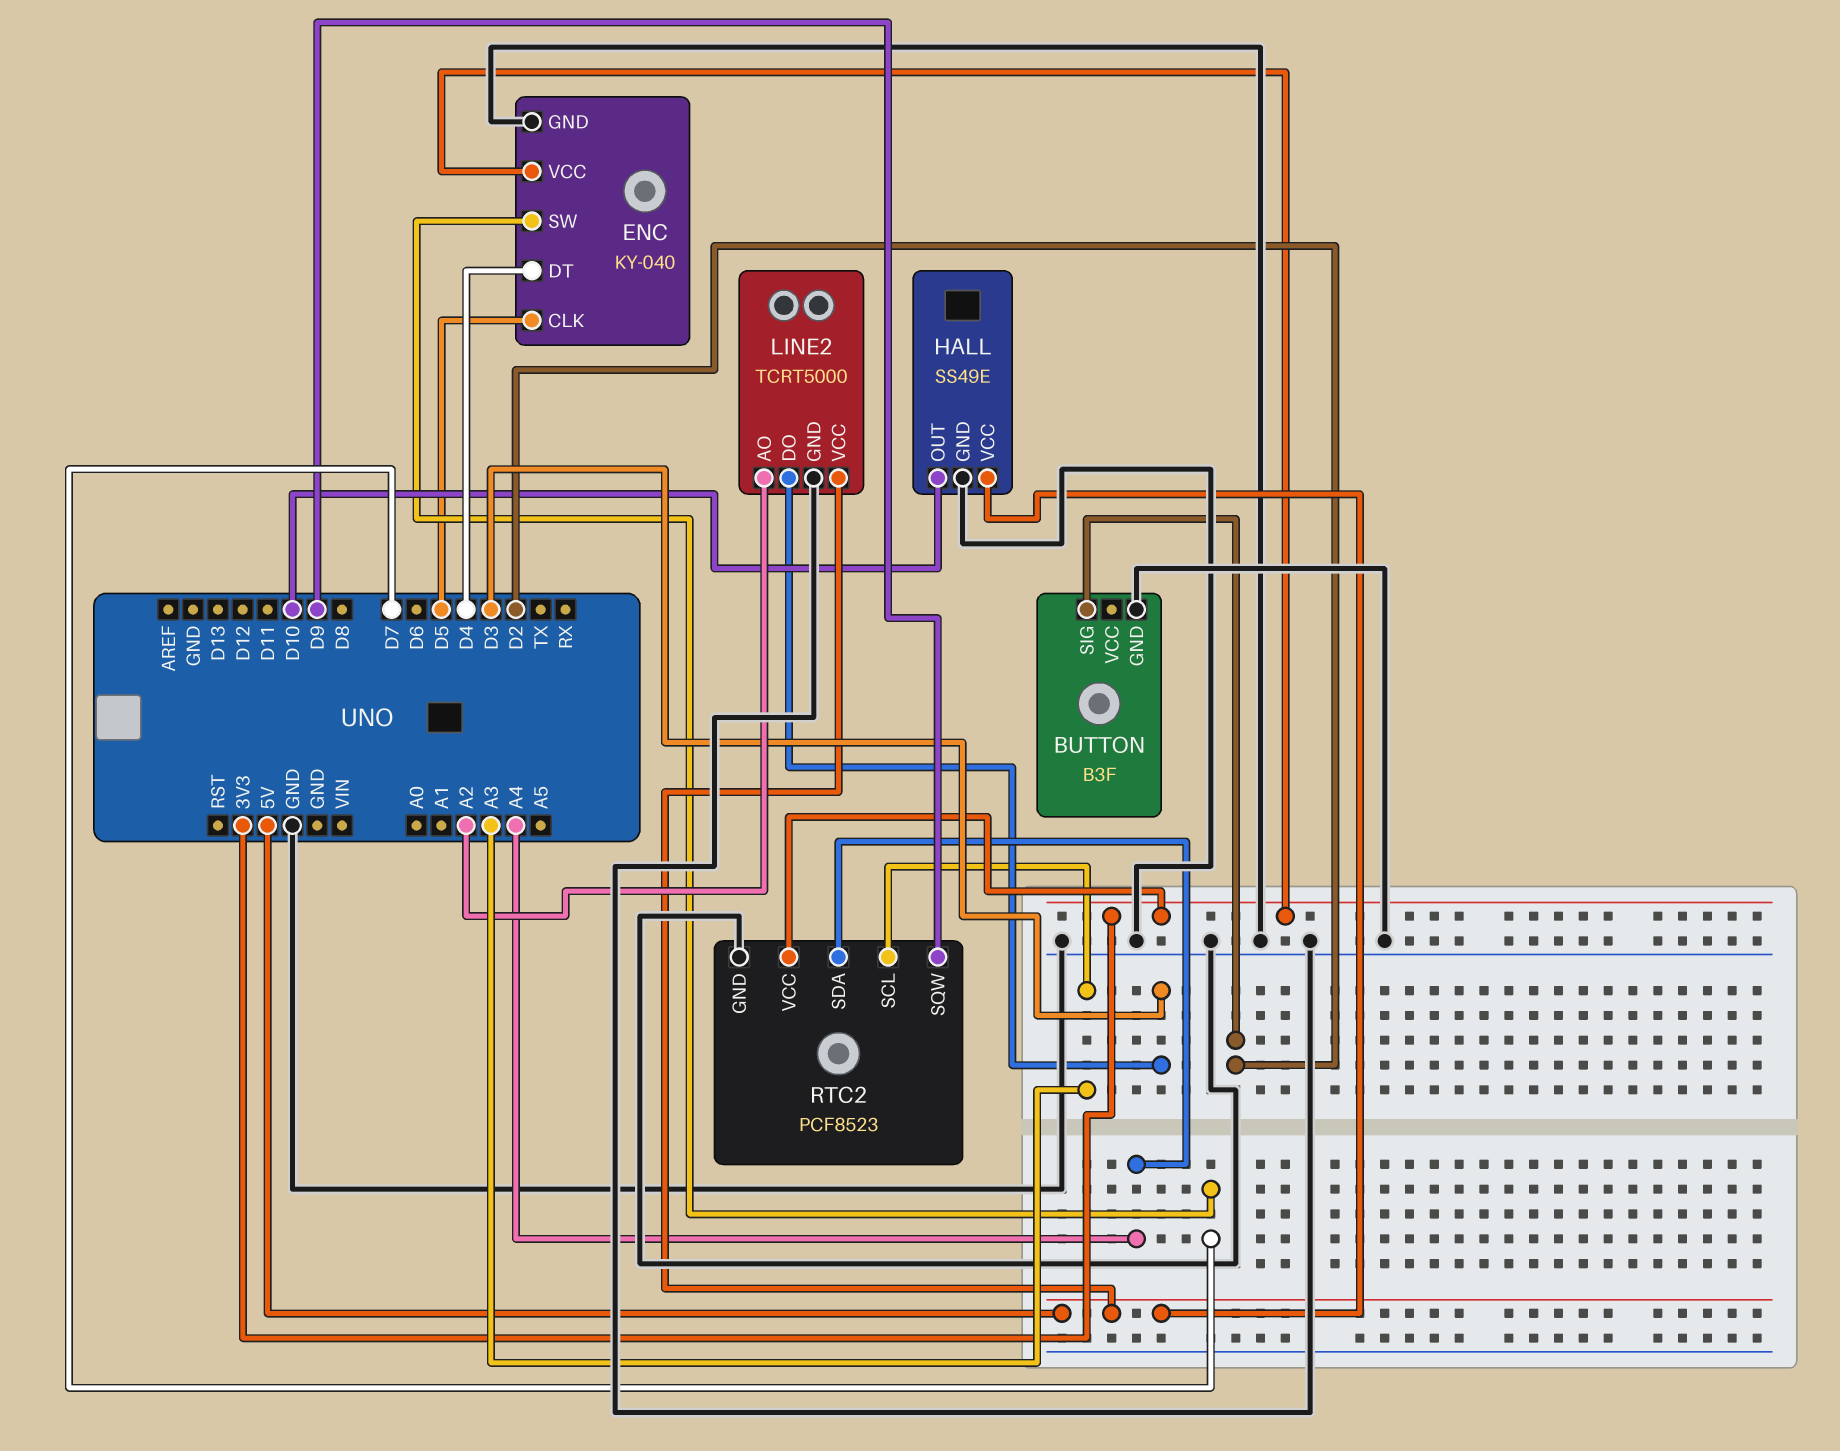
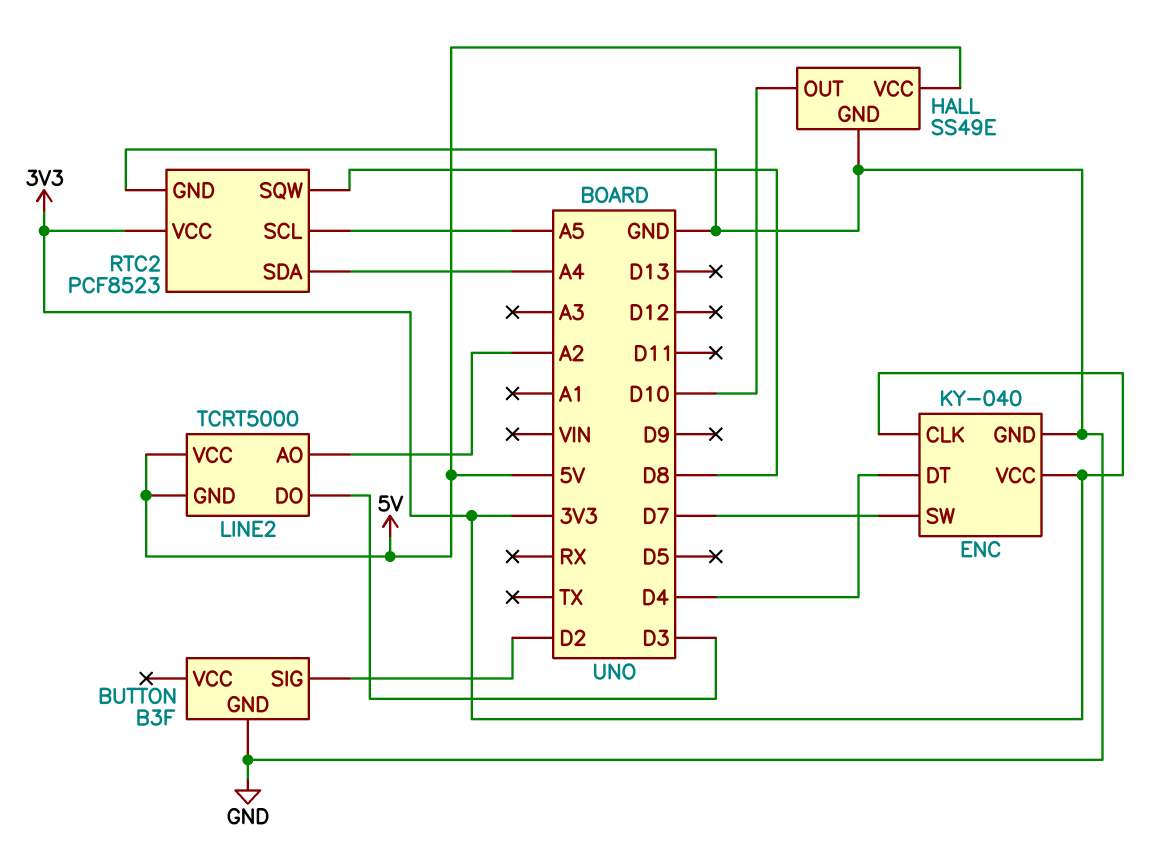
ENC pin CLK: D5 -> 3V3
LINE2 pin GND: GND -> 5V
RTC2 pin SCL: A3 -> A5
RTC2 pin SQW: D9 -> D8

